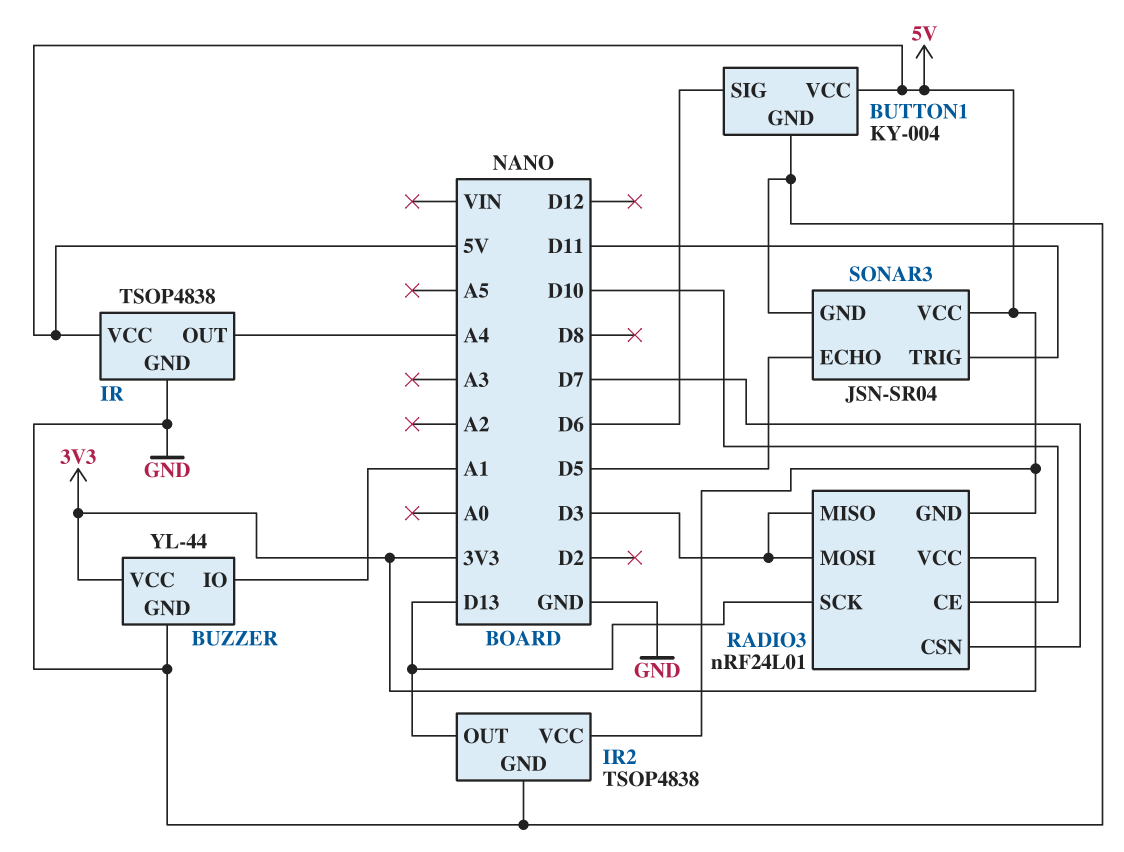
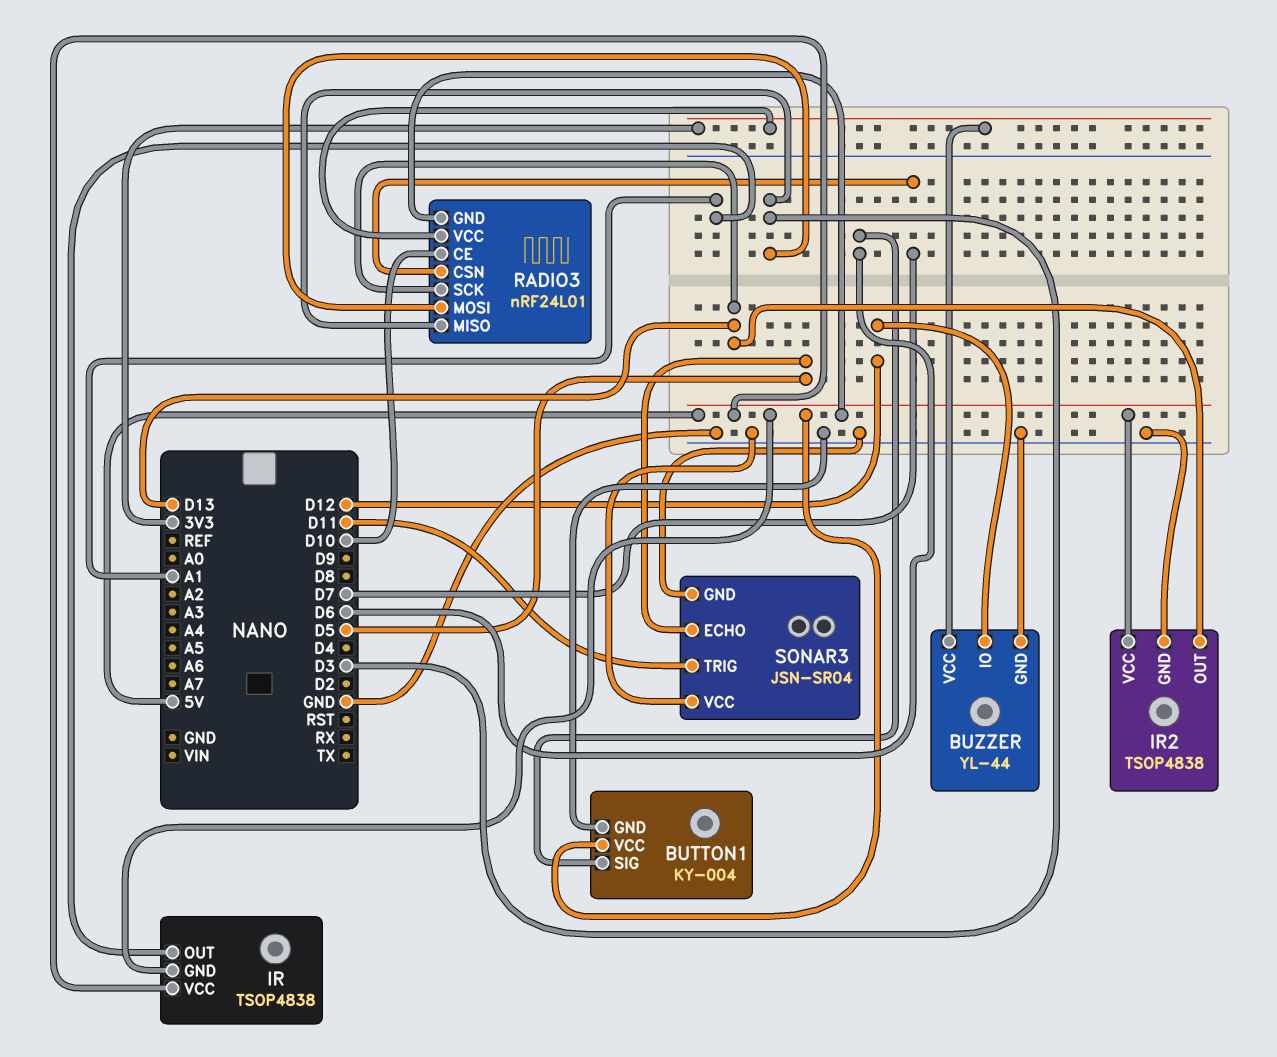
BUZZER pin IO: A1 -> D12
IR pin GND: GND -> 5V
IR pin OUT: A4 -> A1
SONAR3 pin VCC: 5V -> GND

